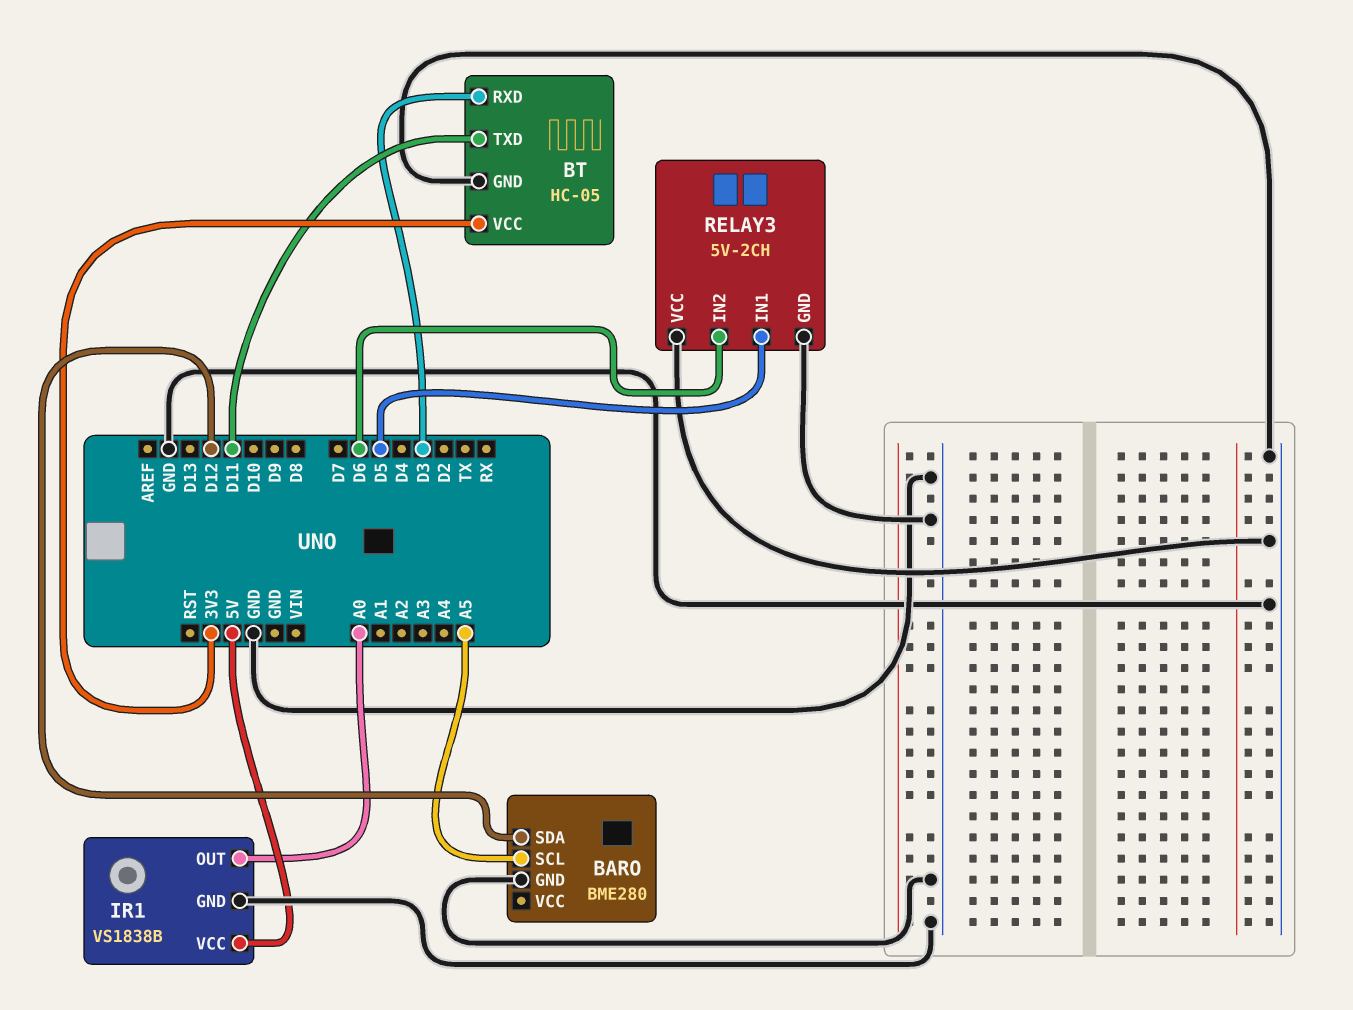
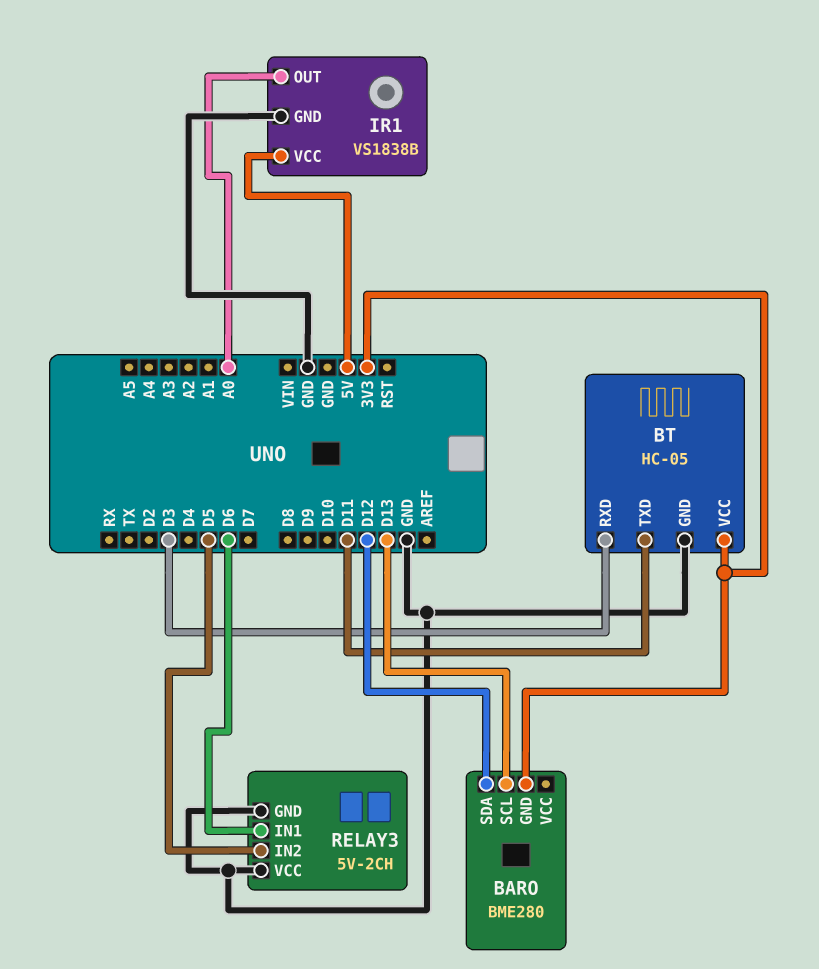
BARO pin GND: GND -> 3V3
BARO pin SCL: A5 -> D13
RELAY3 pin IN1: D5 -> D6
RELAY3 pin IN2: D6 -> D5

